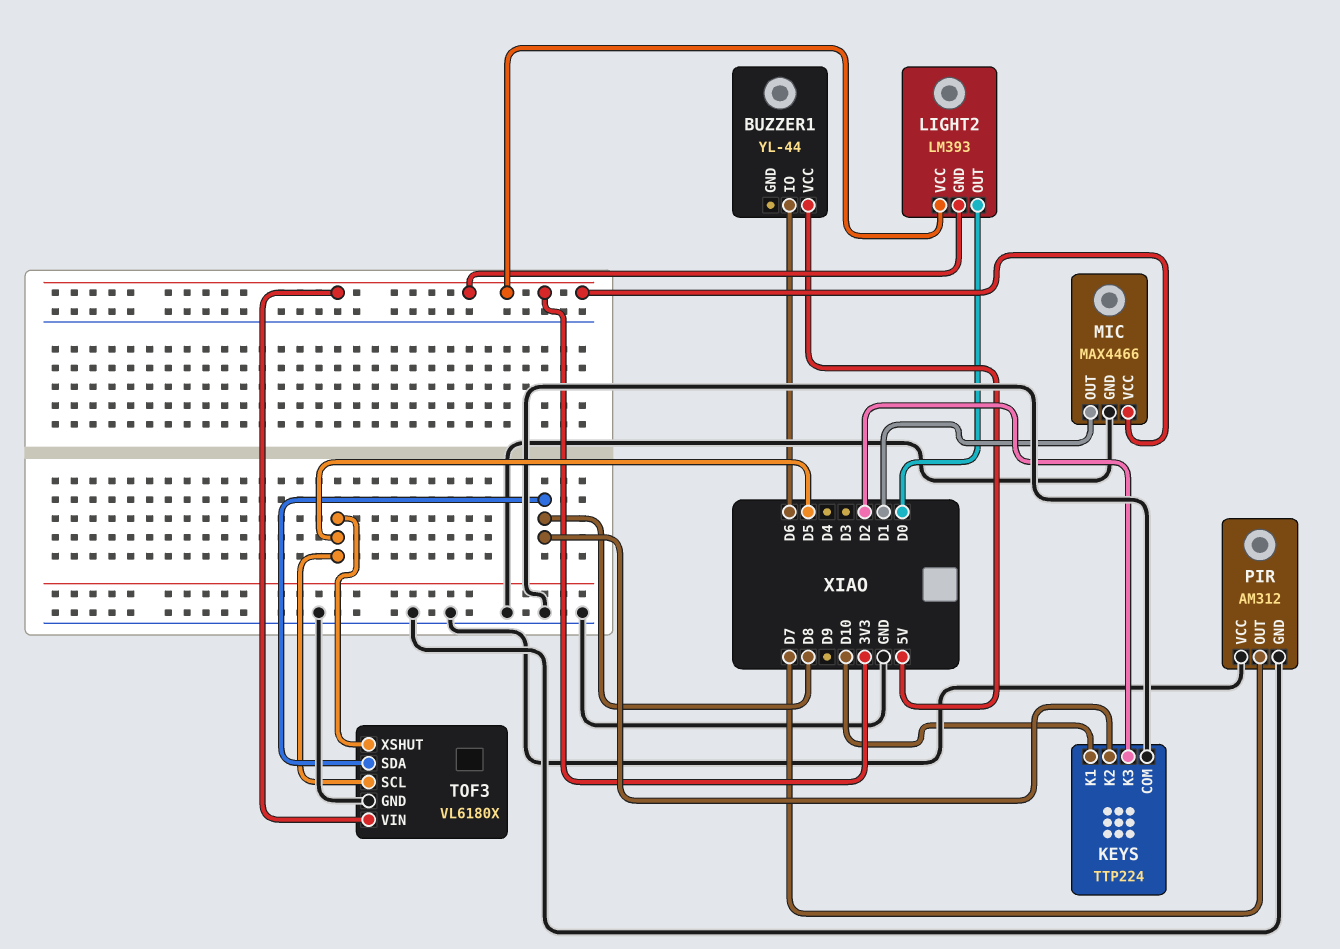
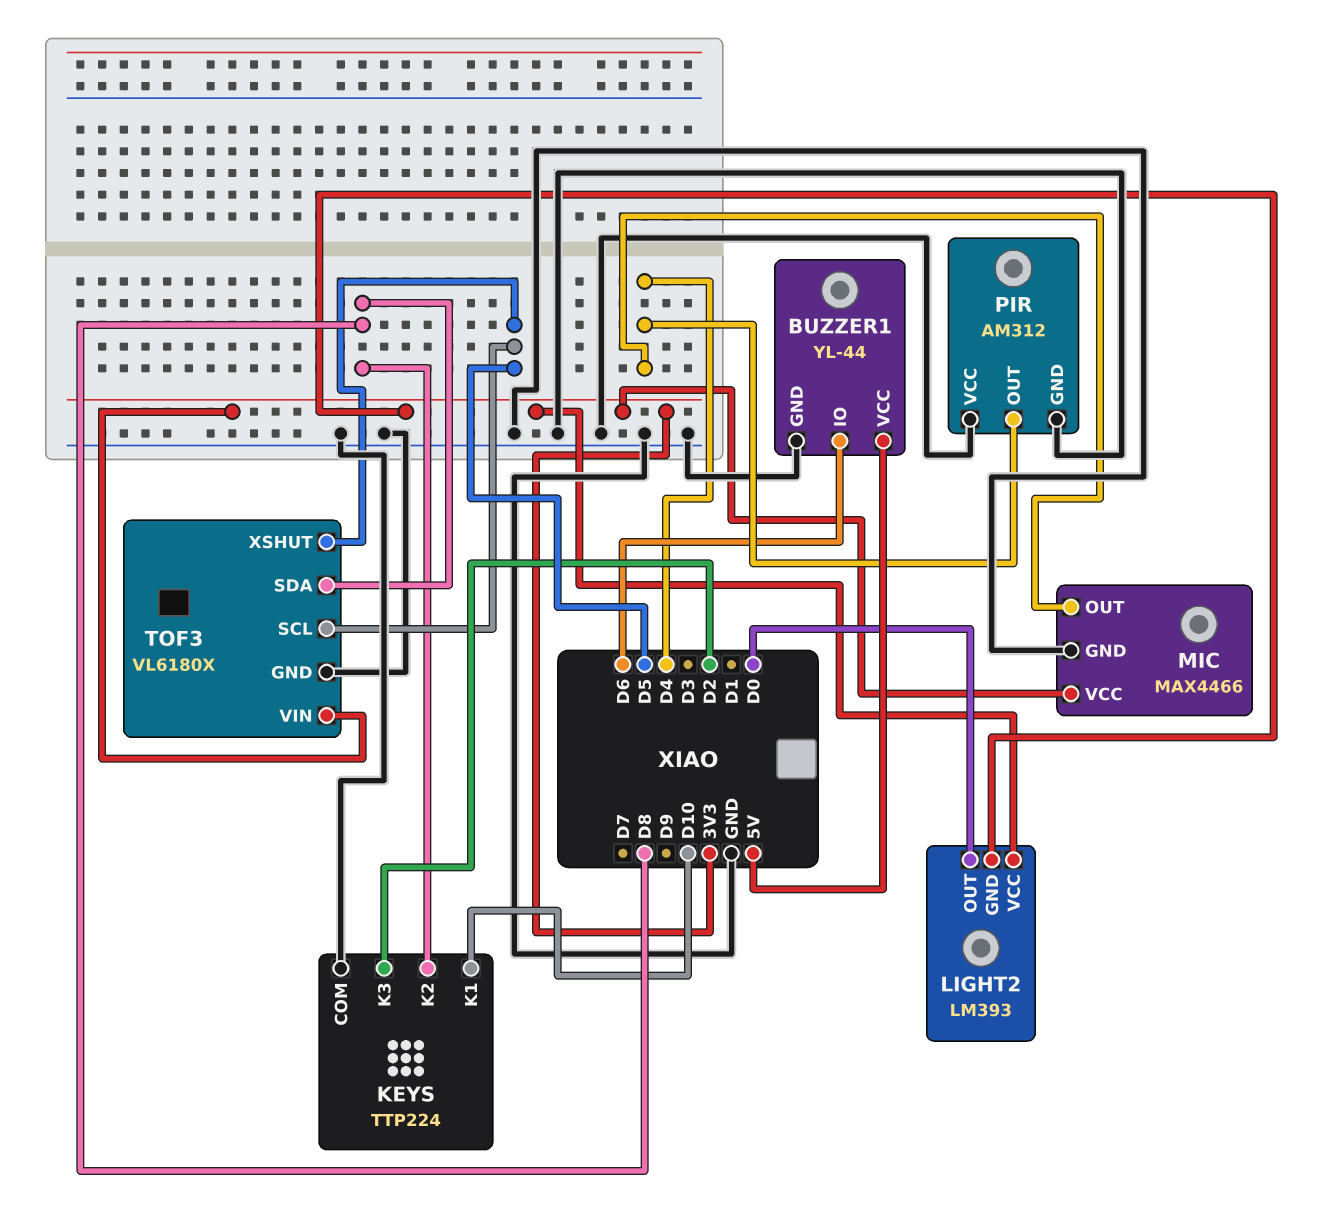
BUZZER1 pin GND: none -> GND
MIC pin OUT: D1 -> D4
PIR pin OUT: D7 -> D4

